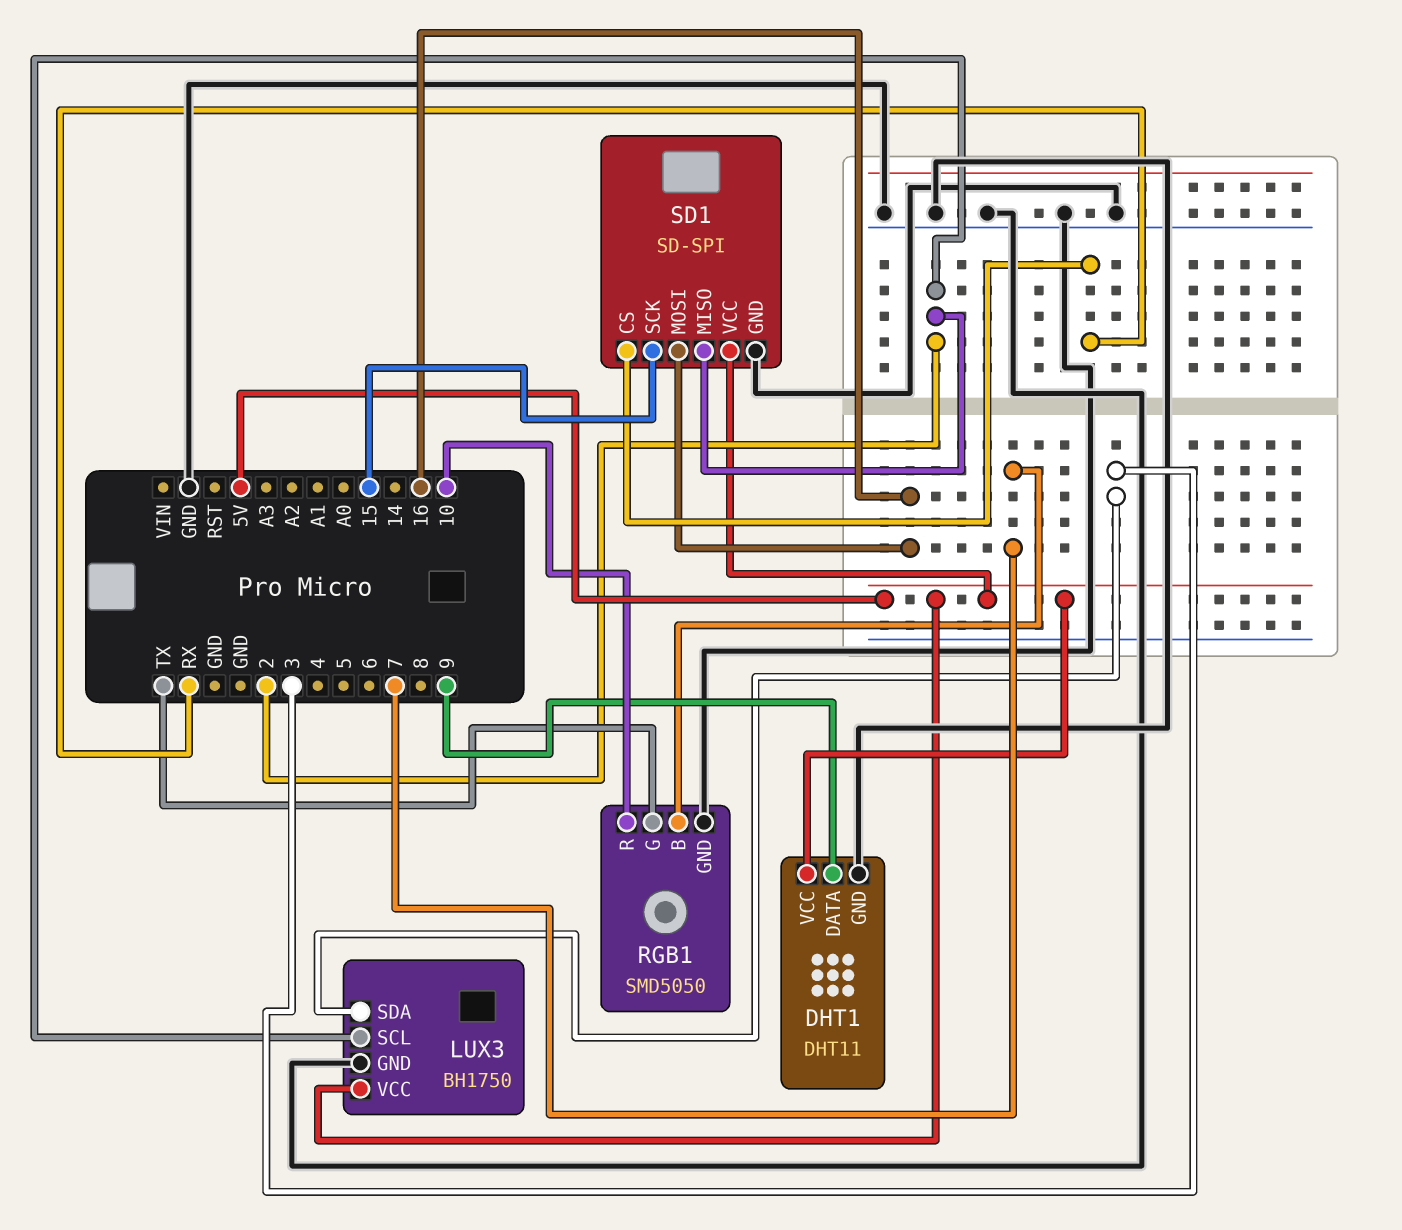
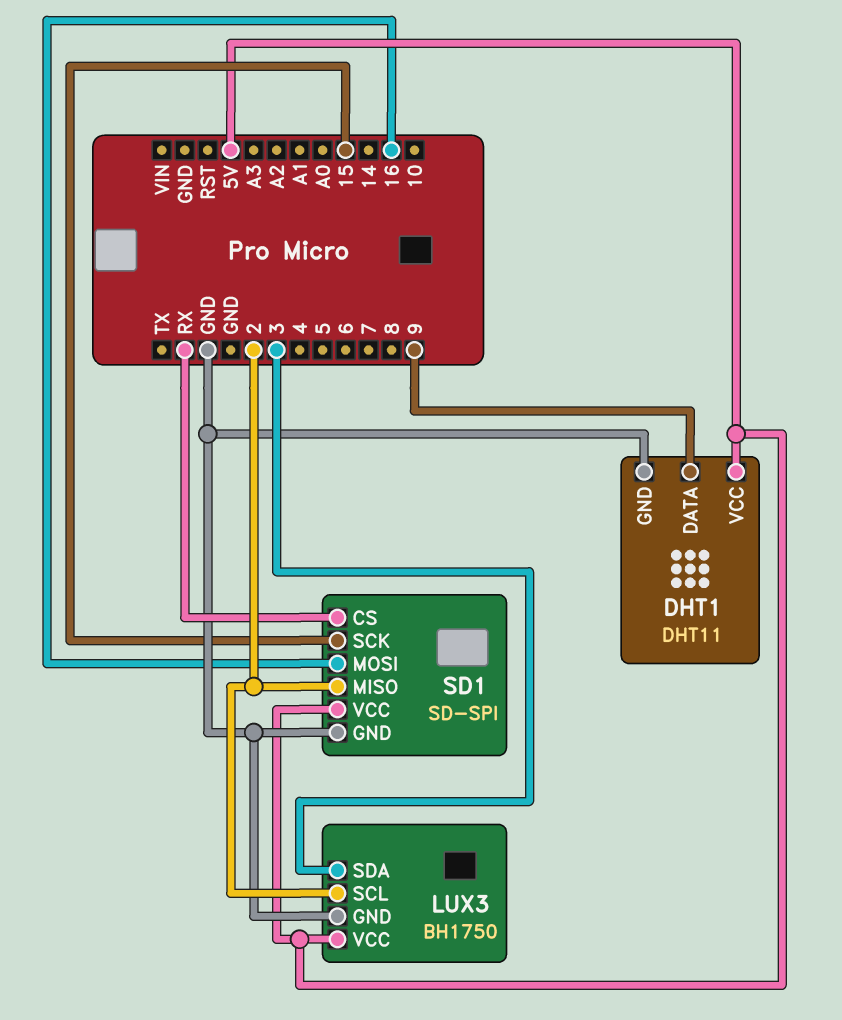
RGB1: SMD5050 -> none
RGB1 pin B: 7 -> none
RGB1 pin G: TX -> none
RGB1 pin GND: GND -> none
RGB1 pin R: 10 -> none

